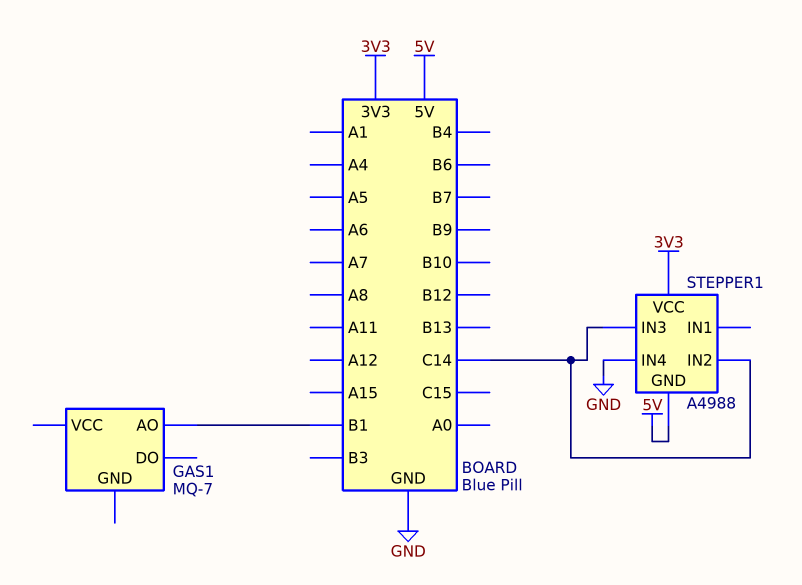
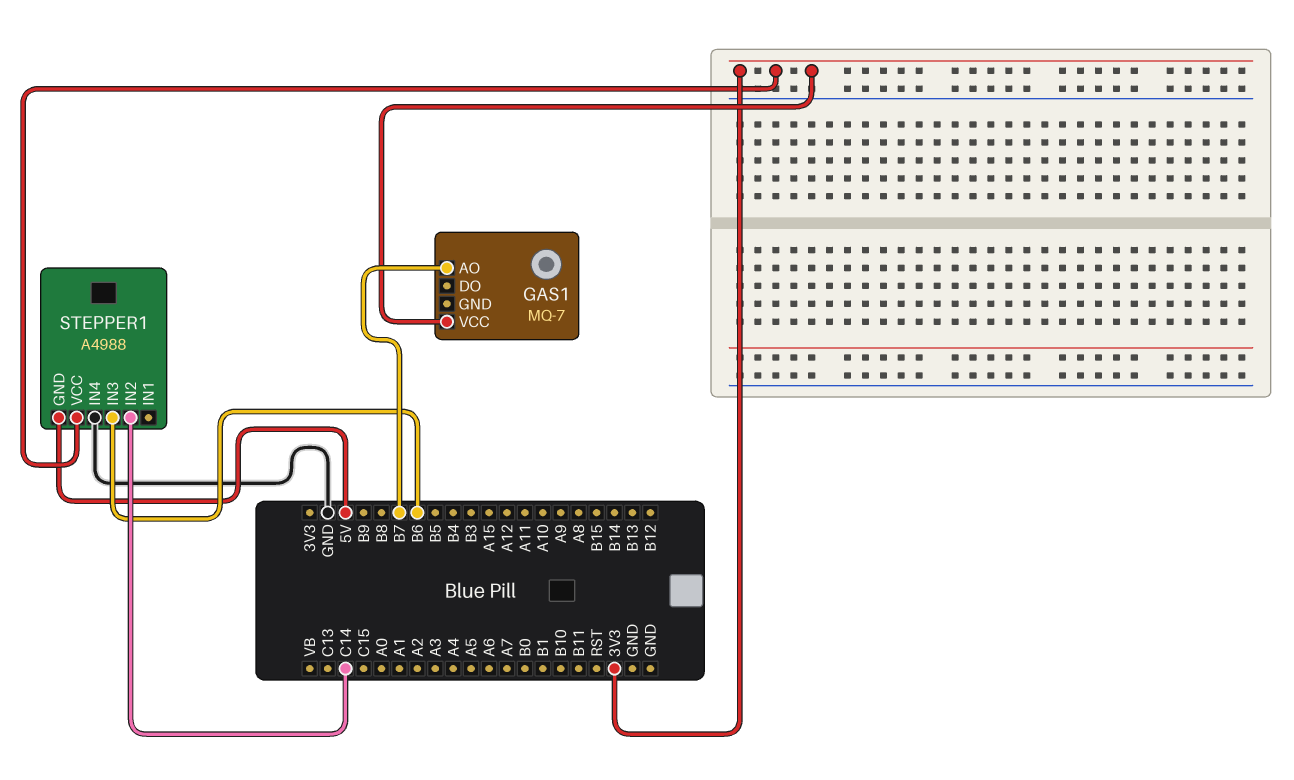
GAS1 pin AO: B1 -> B7
GAS1 pin VCC: none -> 3V3
STEPPER1 pin IN3: C14 -> B6

